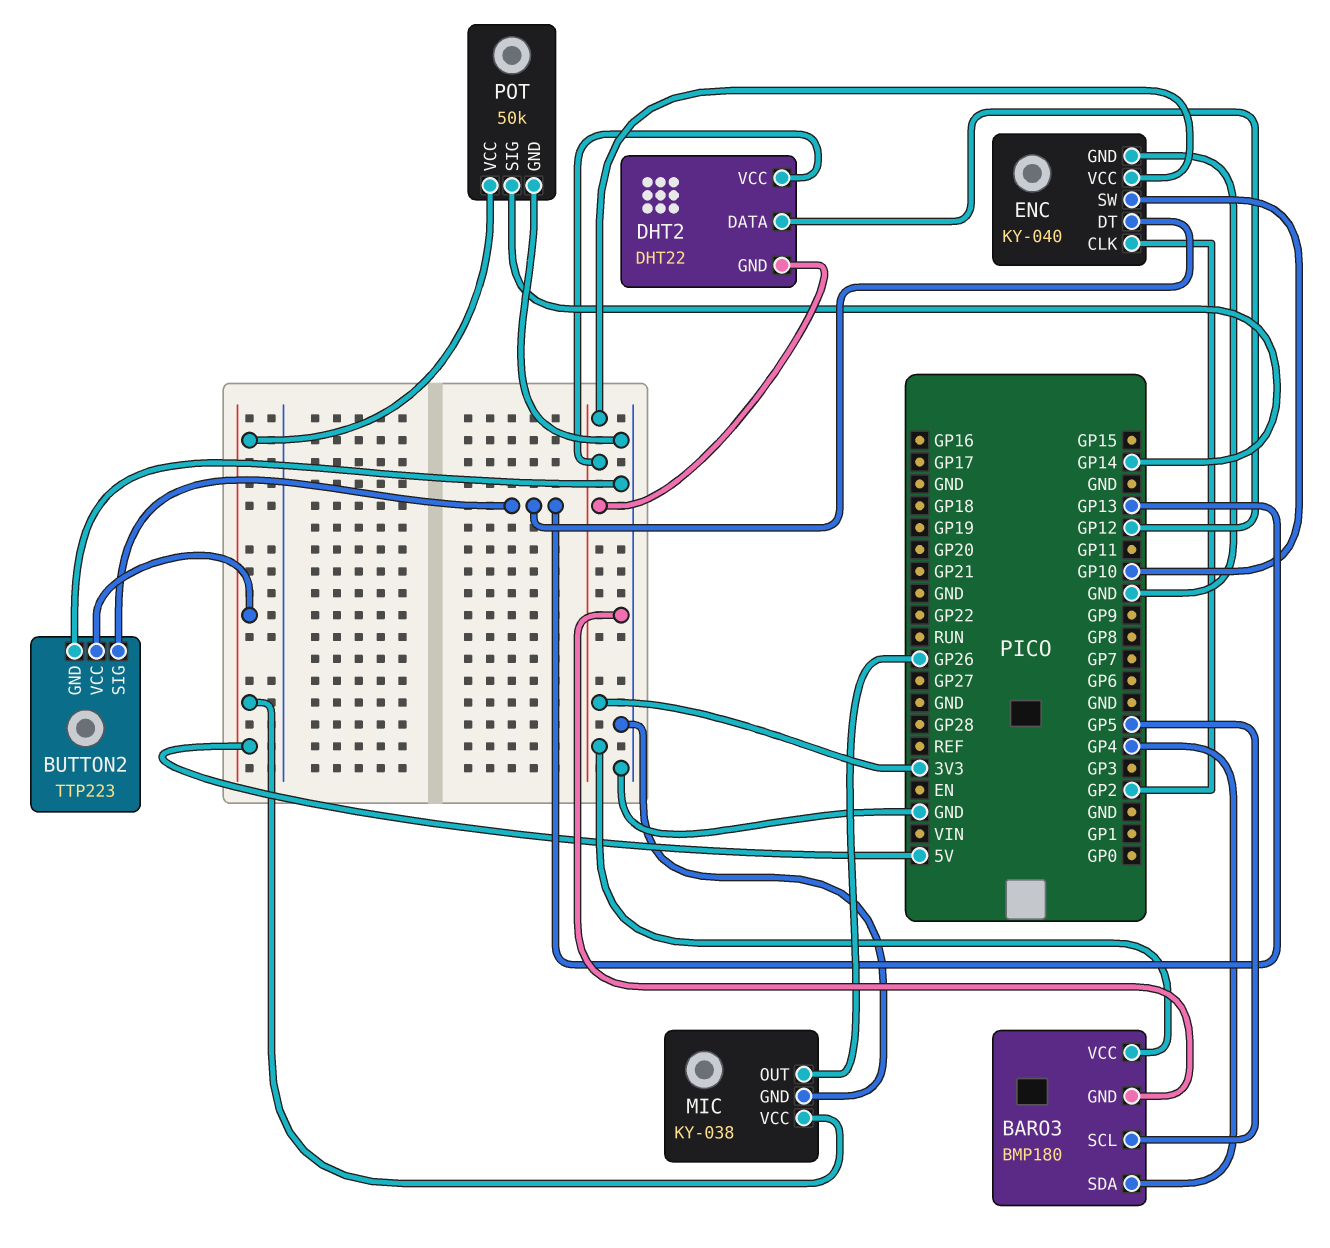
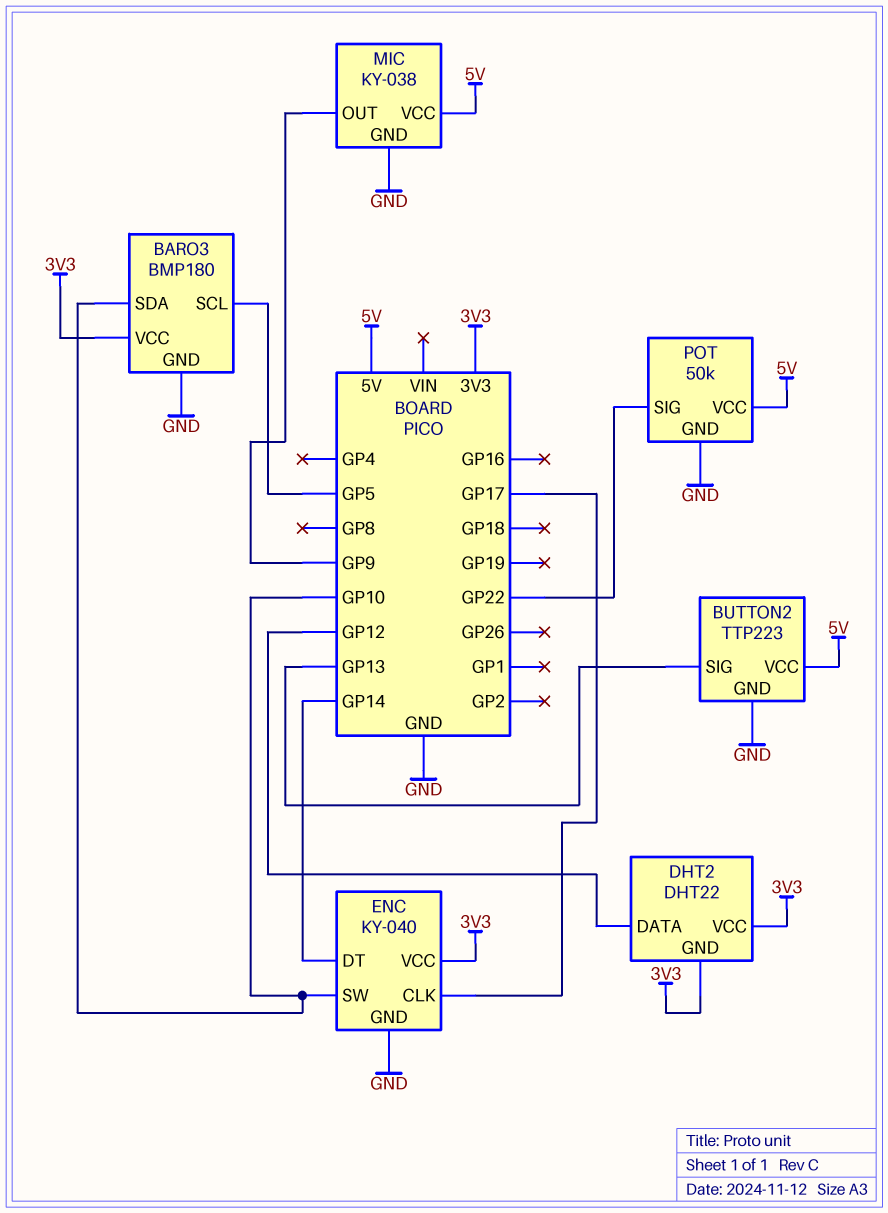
BARO3 pin SDA: GP4 -> GP10
ENC pin CLK: GP2 -> GP17
ENC pin DT: GP13 -> GP14
MIC pin OUT: GP26 -> GP9
POT pin SIG: GP14 -> GP22

